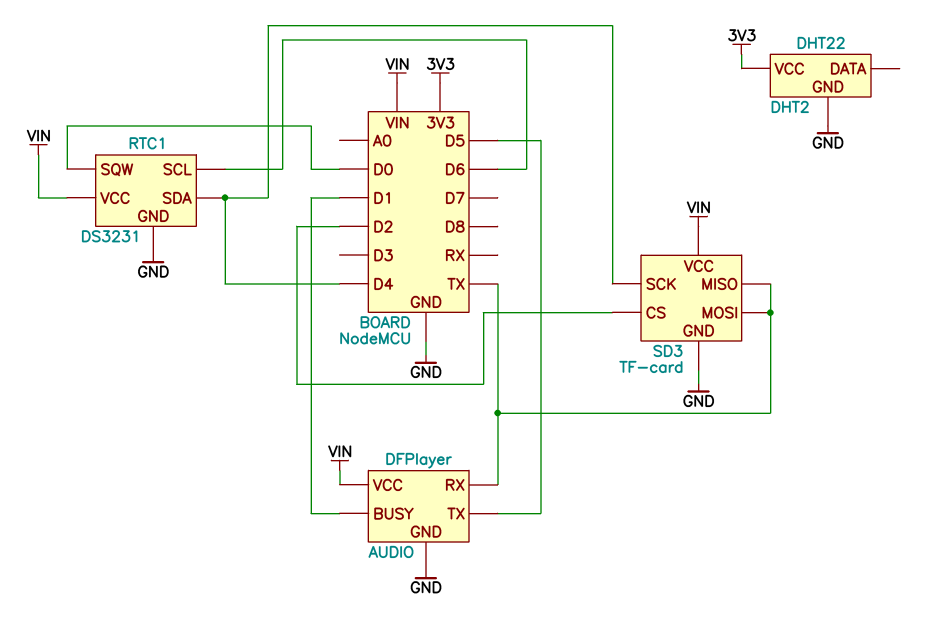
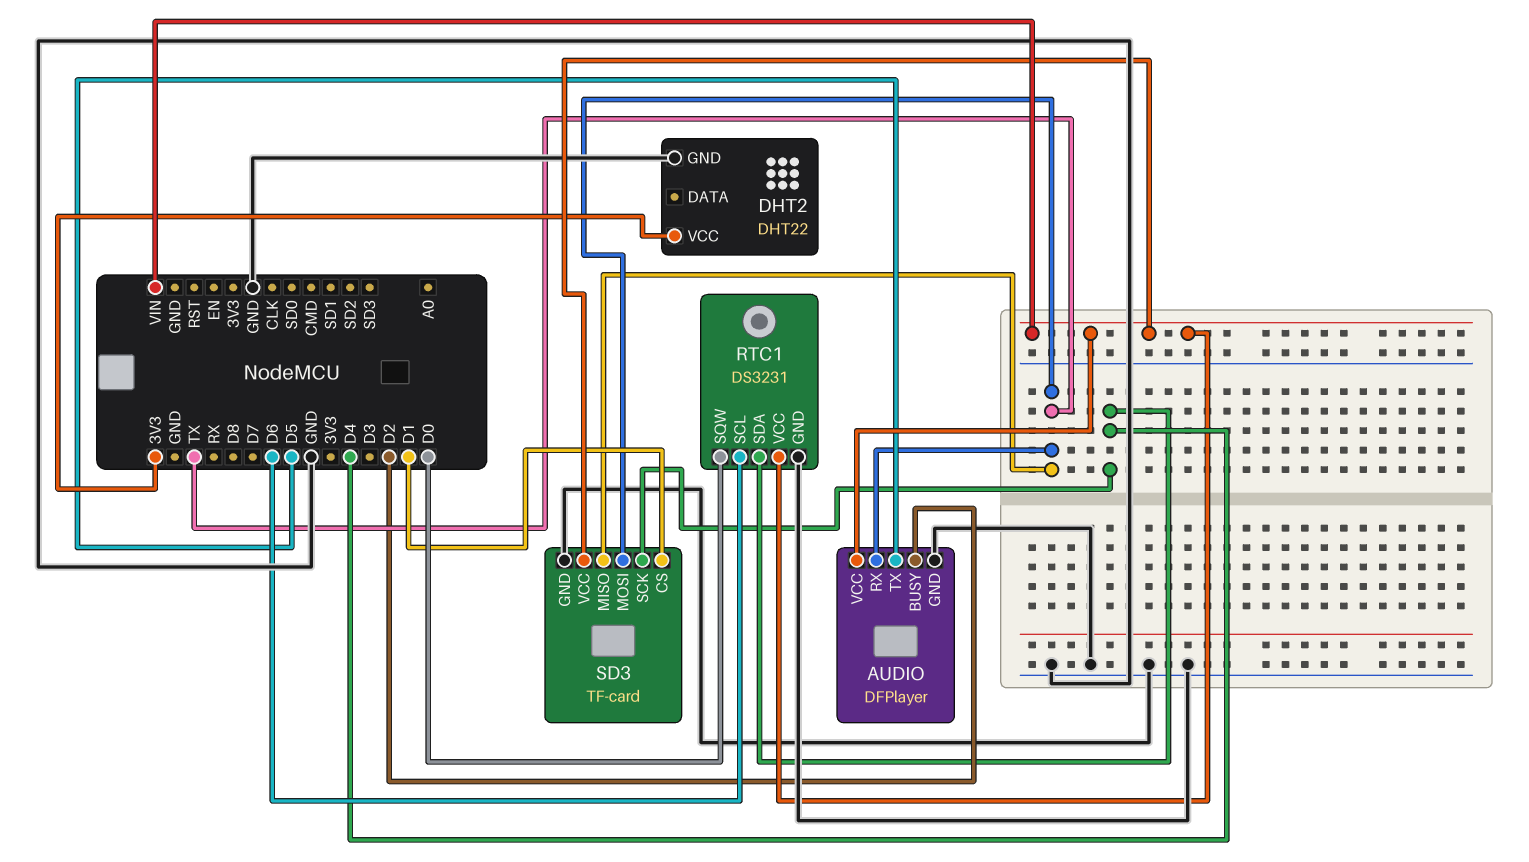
AUDIO pin BUSY: D1 -> D2
SD3 pin CS: D2 -> D1

